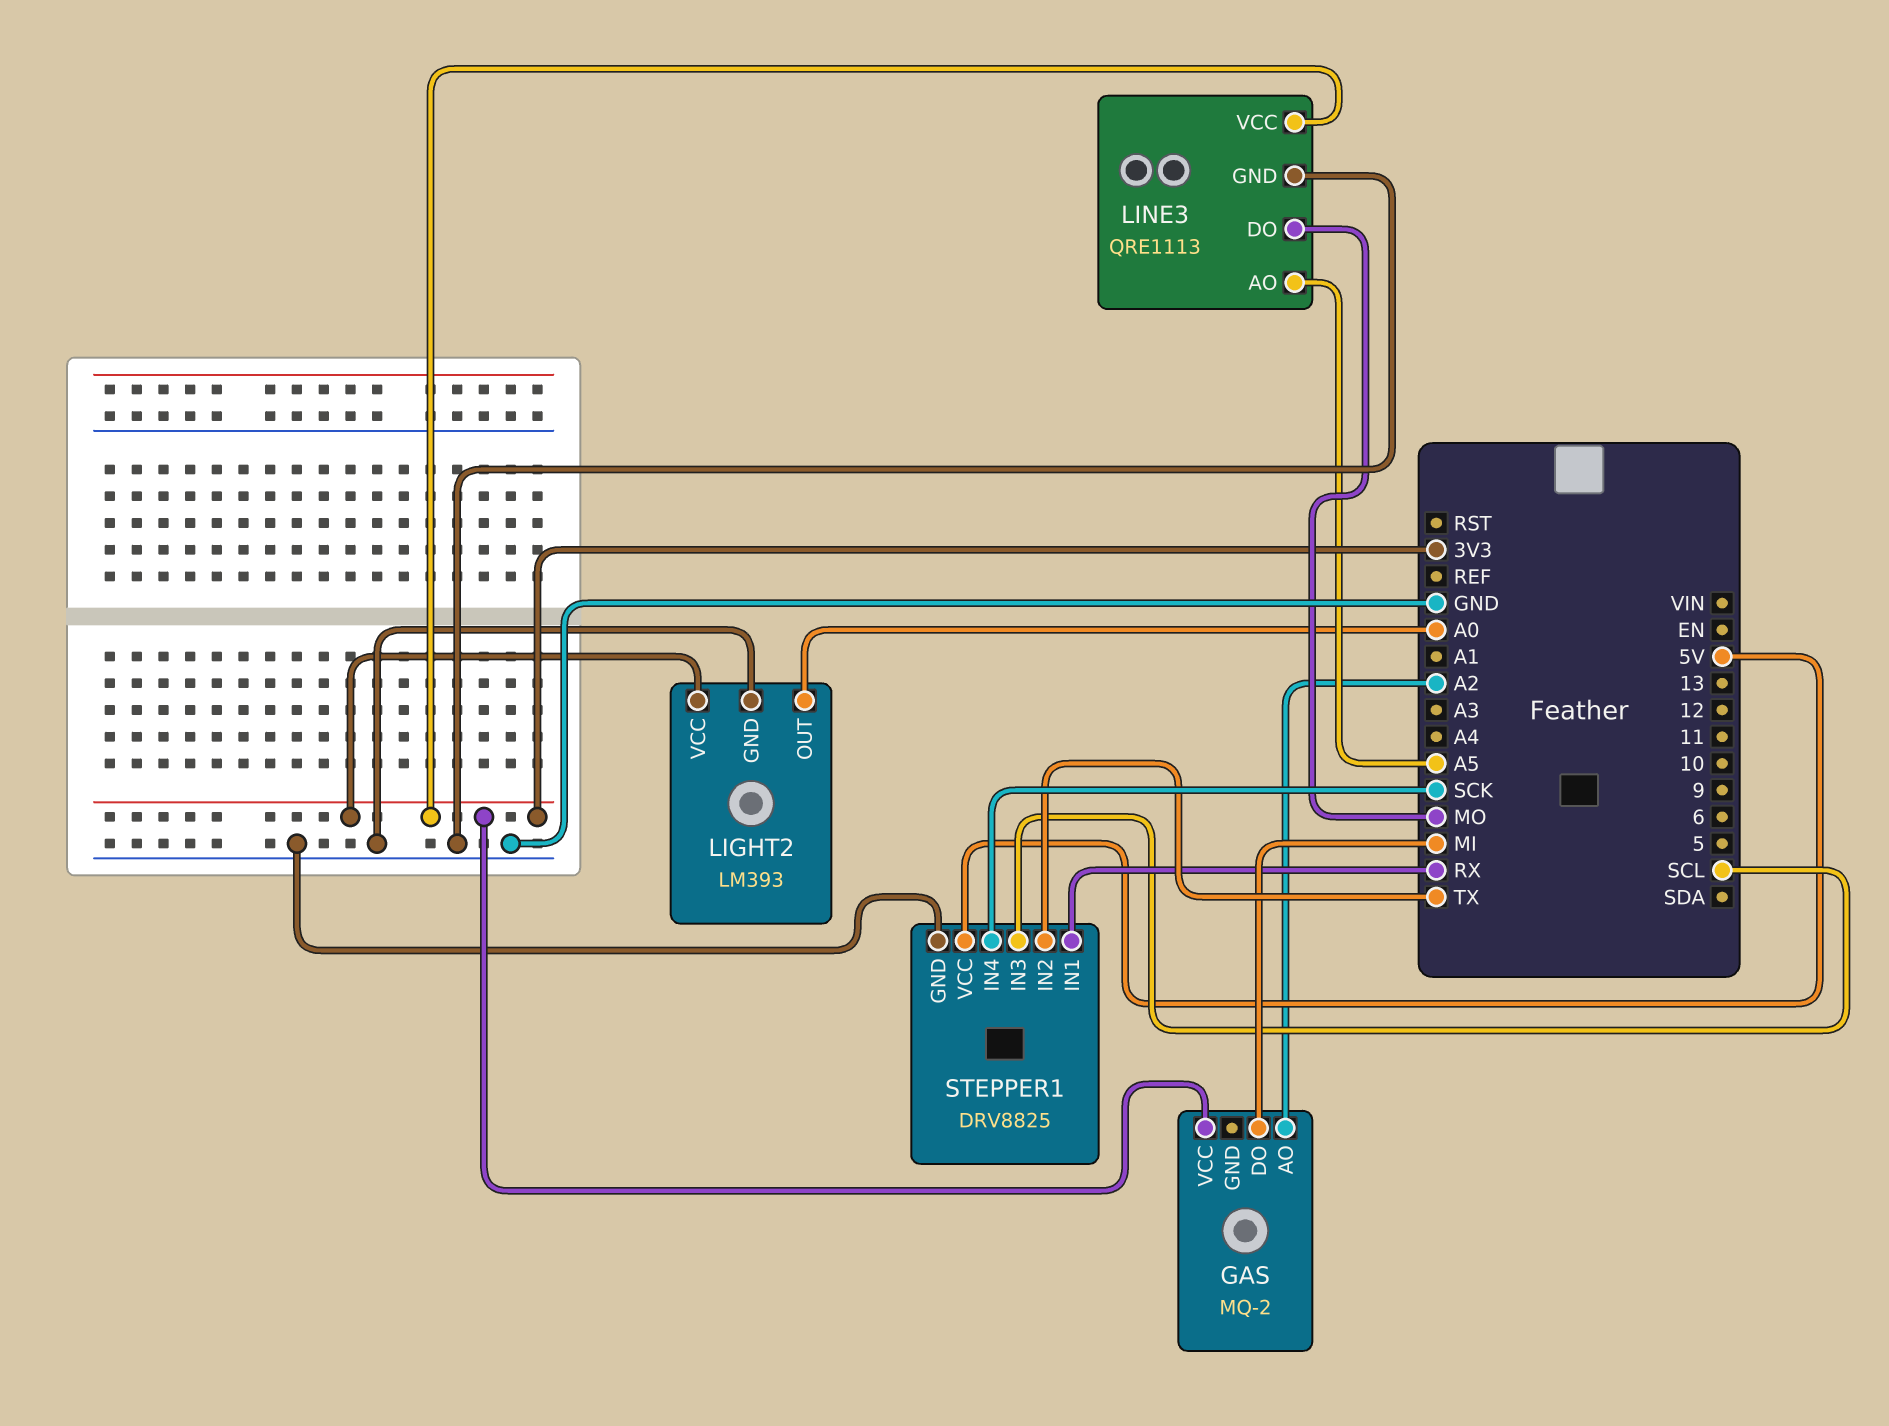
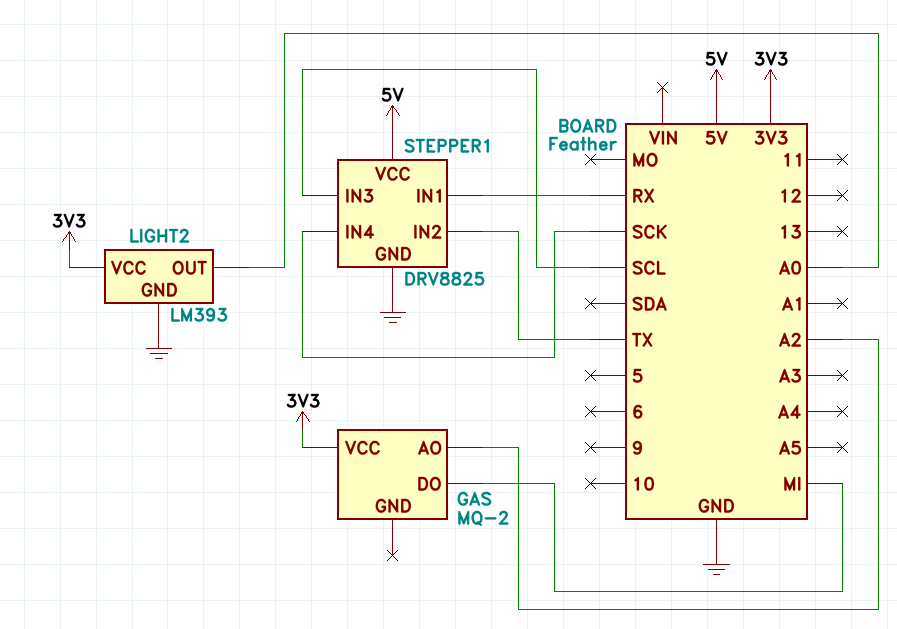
LINE3: QRE1113 -> none
LINE3 pin AO: A5 -> none
LINE3 pin DO: MO -> none
LINE3 pin GND: GND -> none
LINE3 pin VCC: 3V3 -> none

